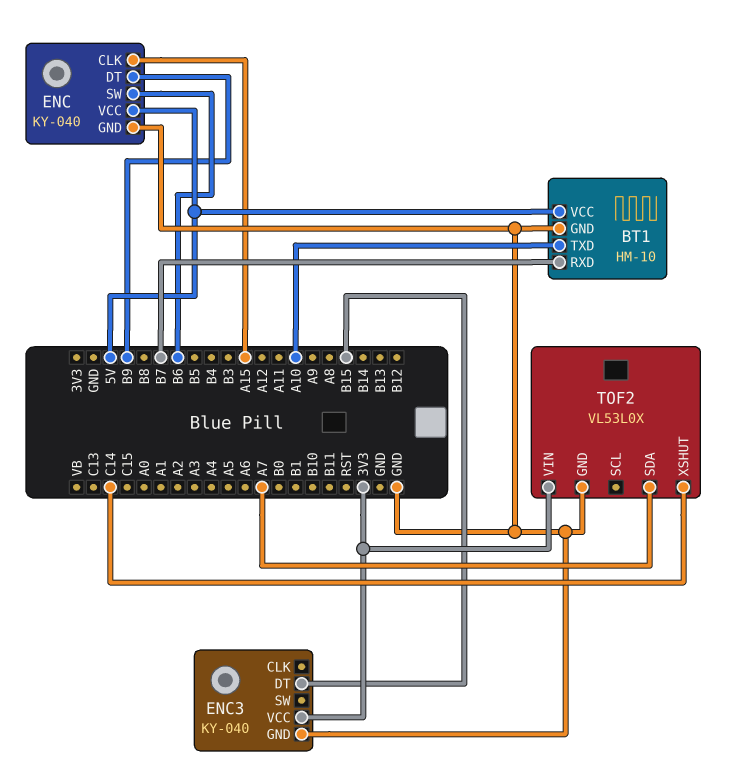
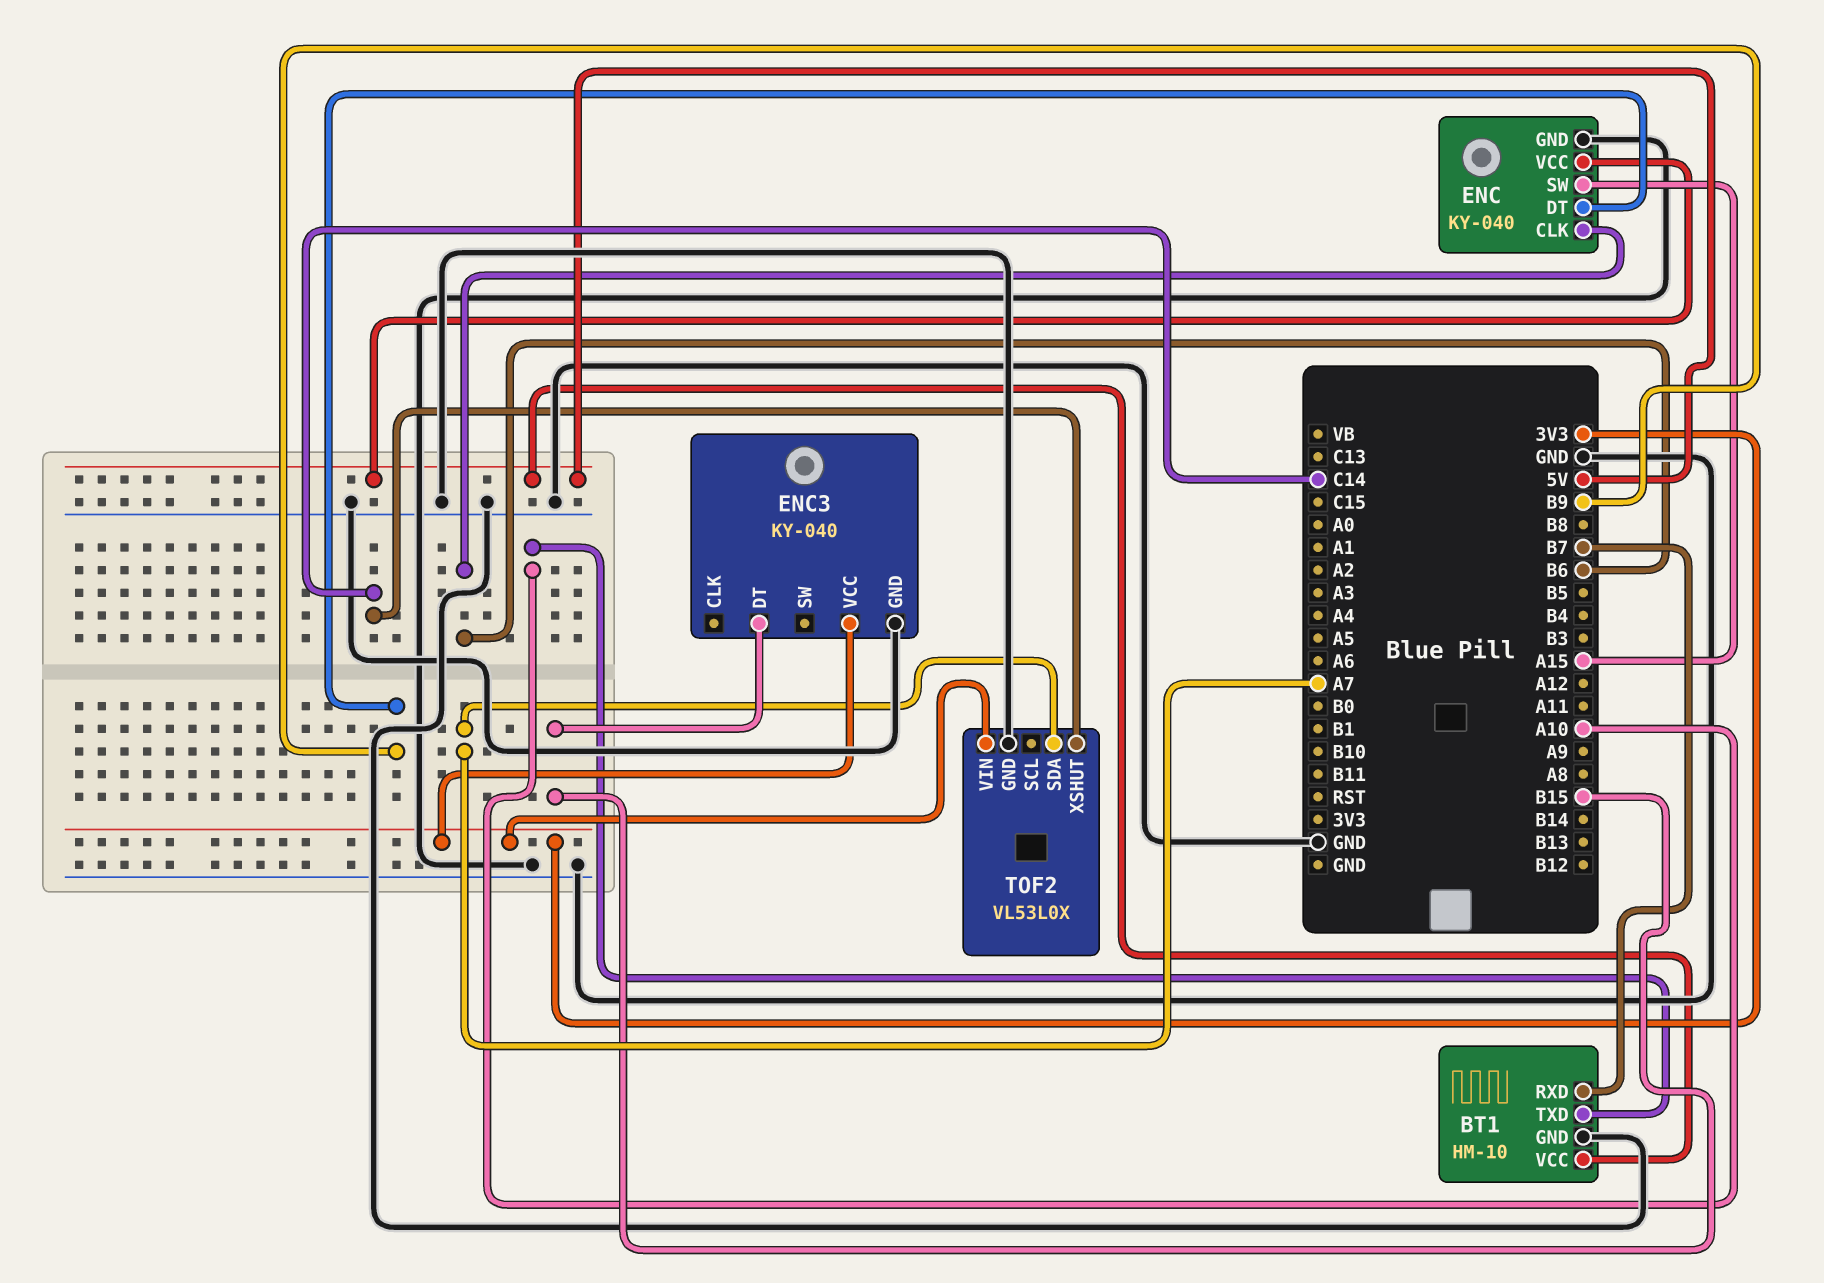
ENC pin CLK: A15 -> B6
ENC pin SW: B6 -> A15

